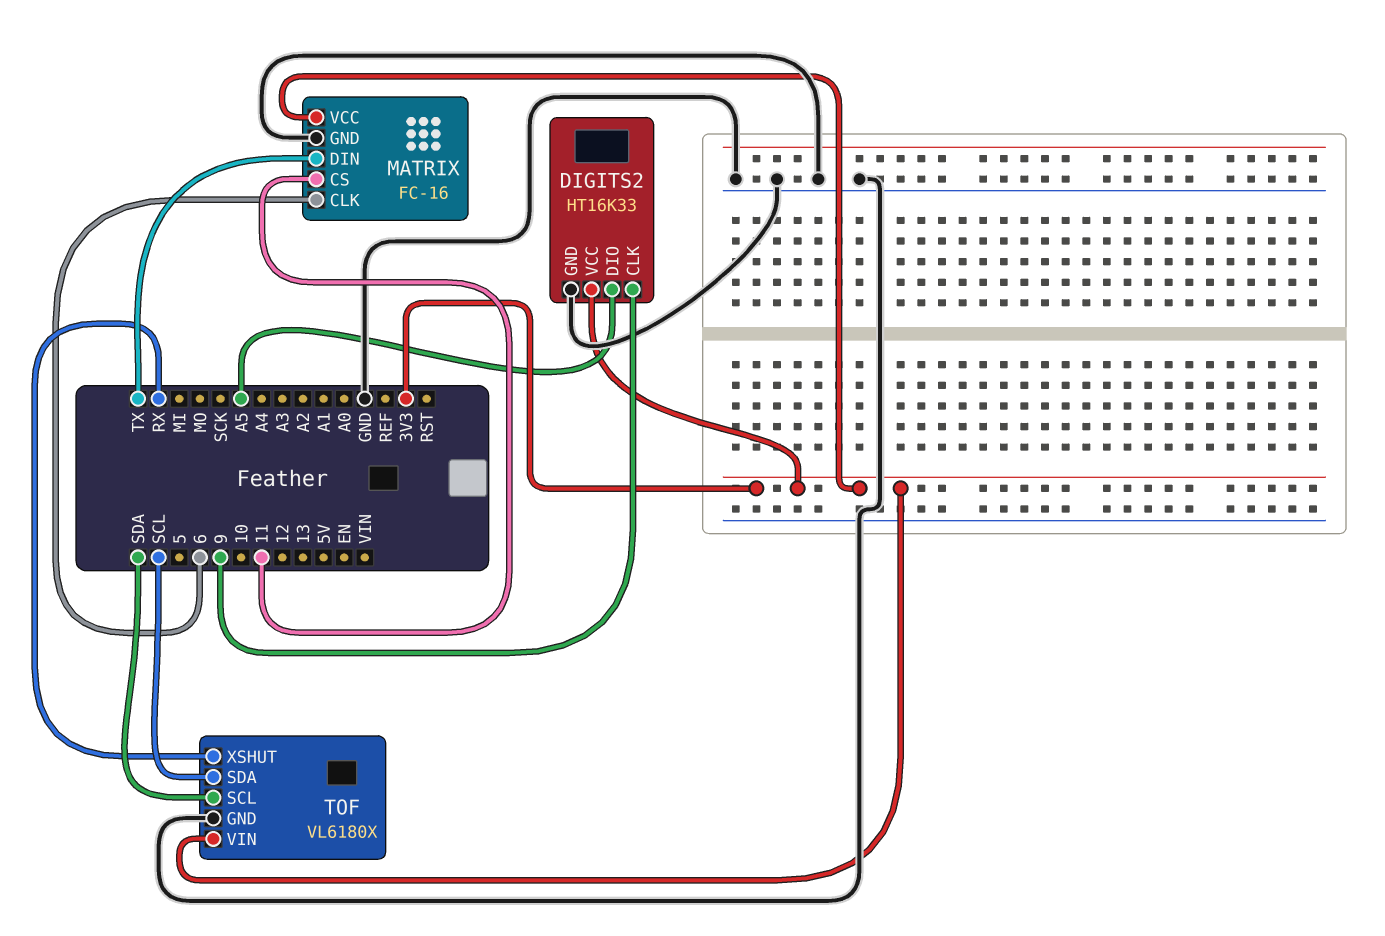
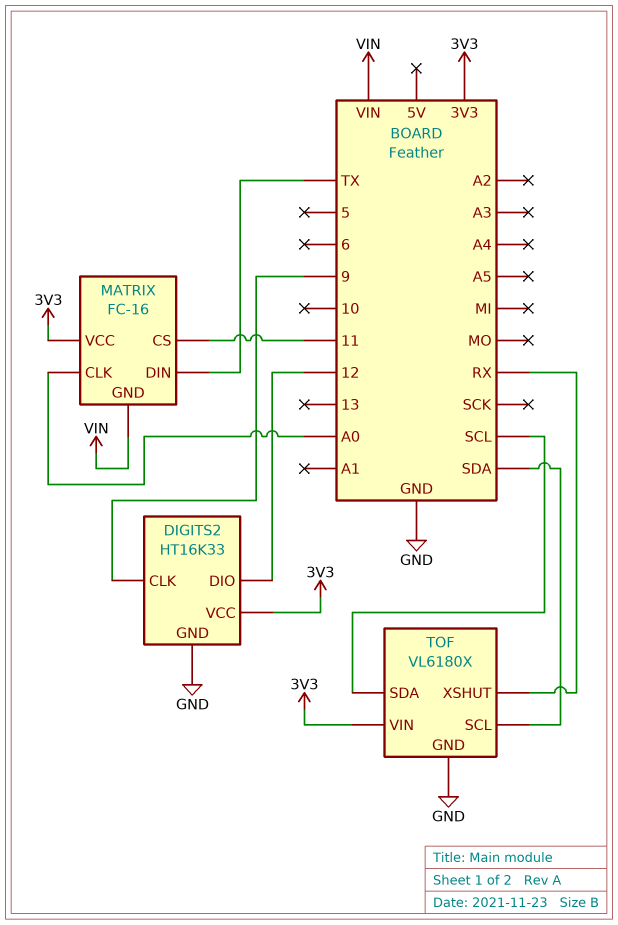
DIGITS2 pin DIO: A5 -> 12
MATRIX pin CLK: 6 -> A0
MATRIX pin GND: GND -> VIN

